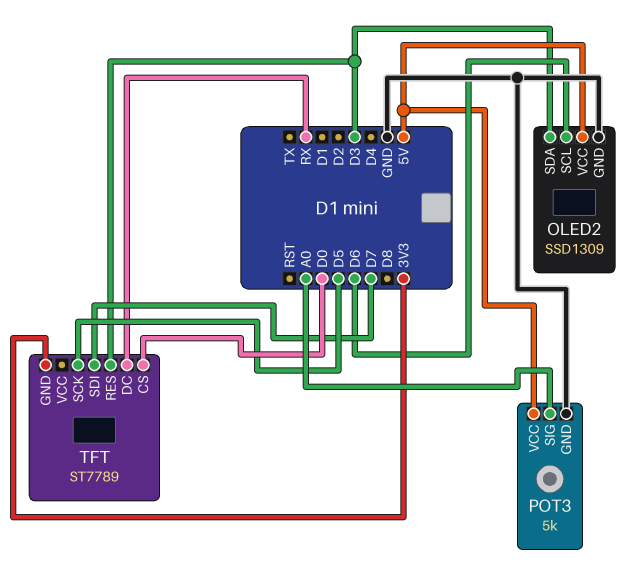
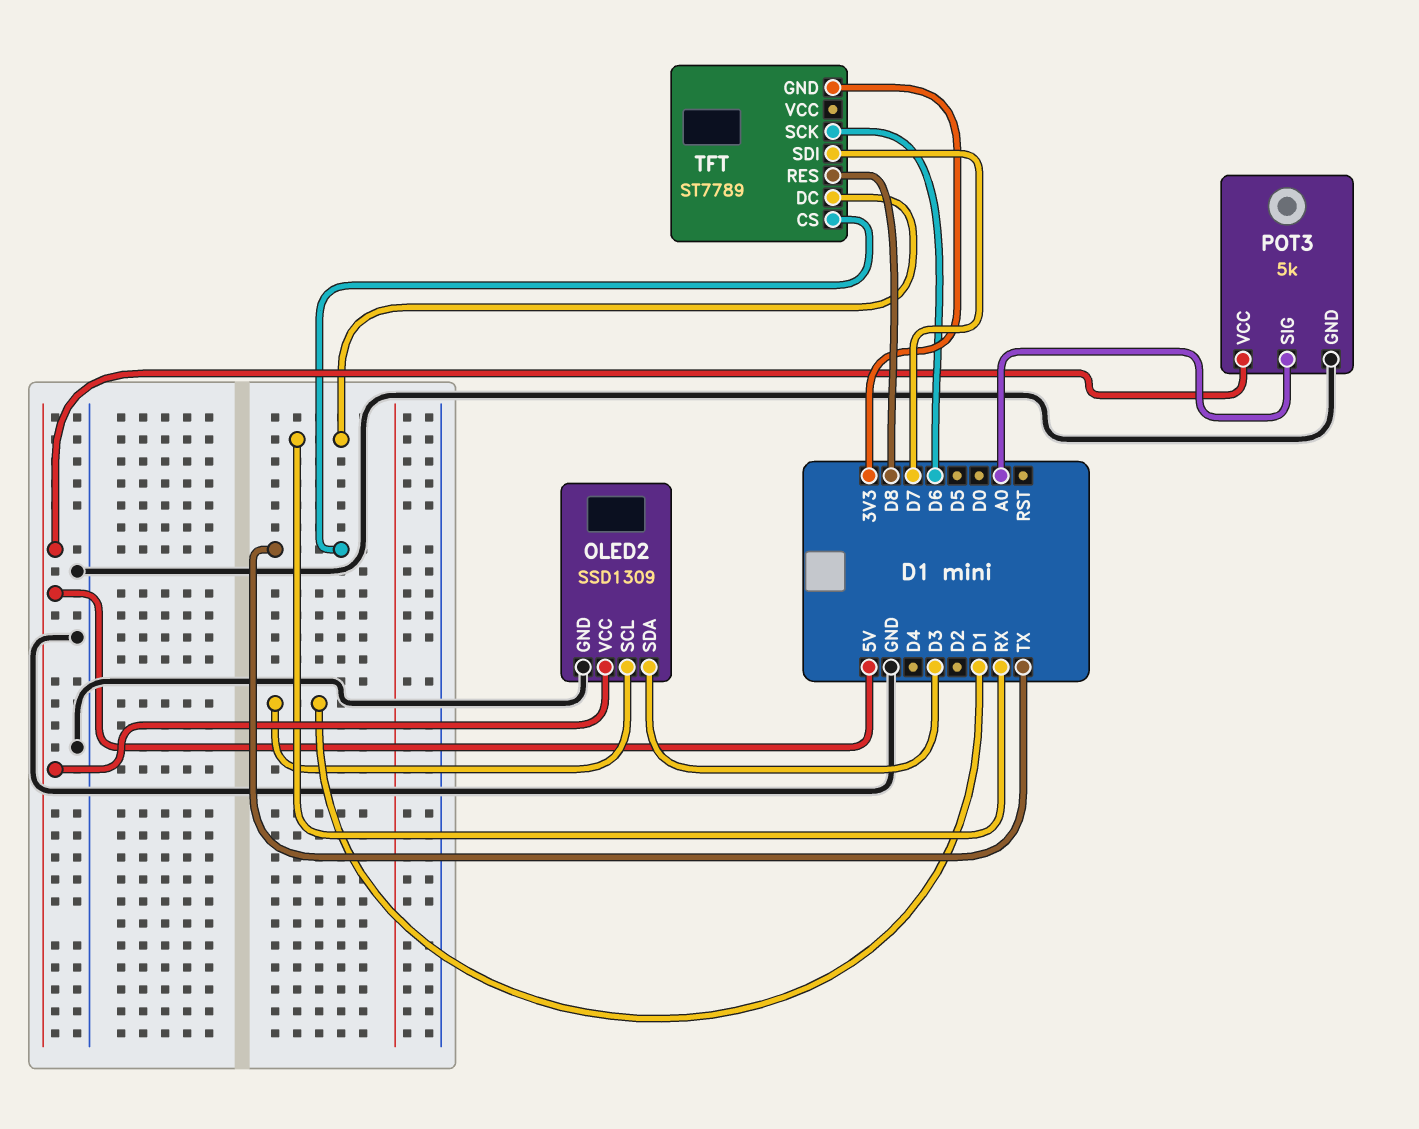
OLED2 pin SCL: D6 -> D1
TFT pin CS: D0 -> TX
TFT pin RES: D3 -> D8
TFT pin SCK: D5 -> D6

